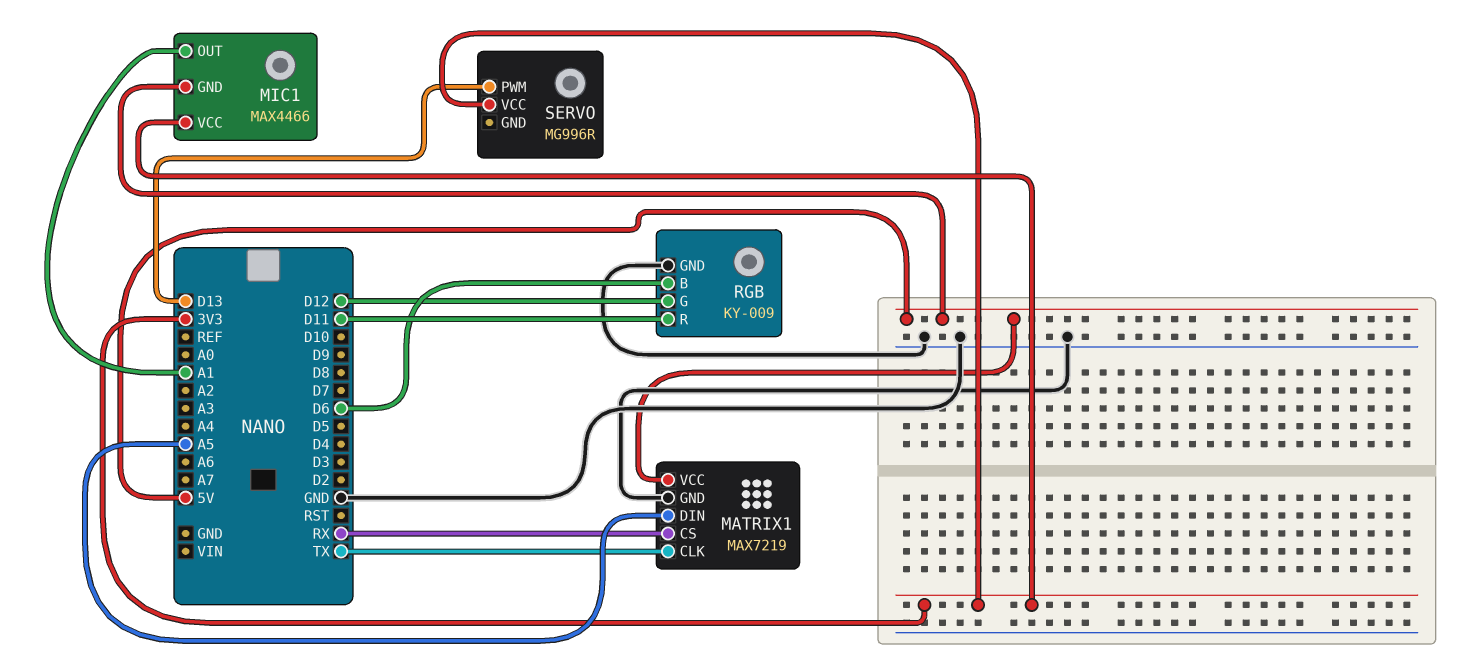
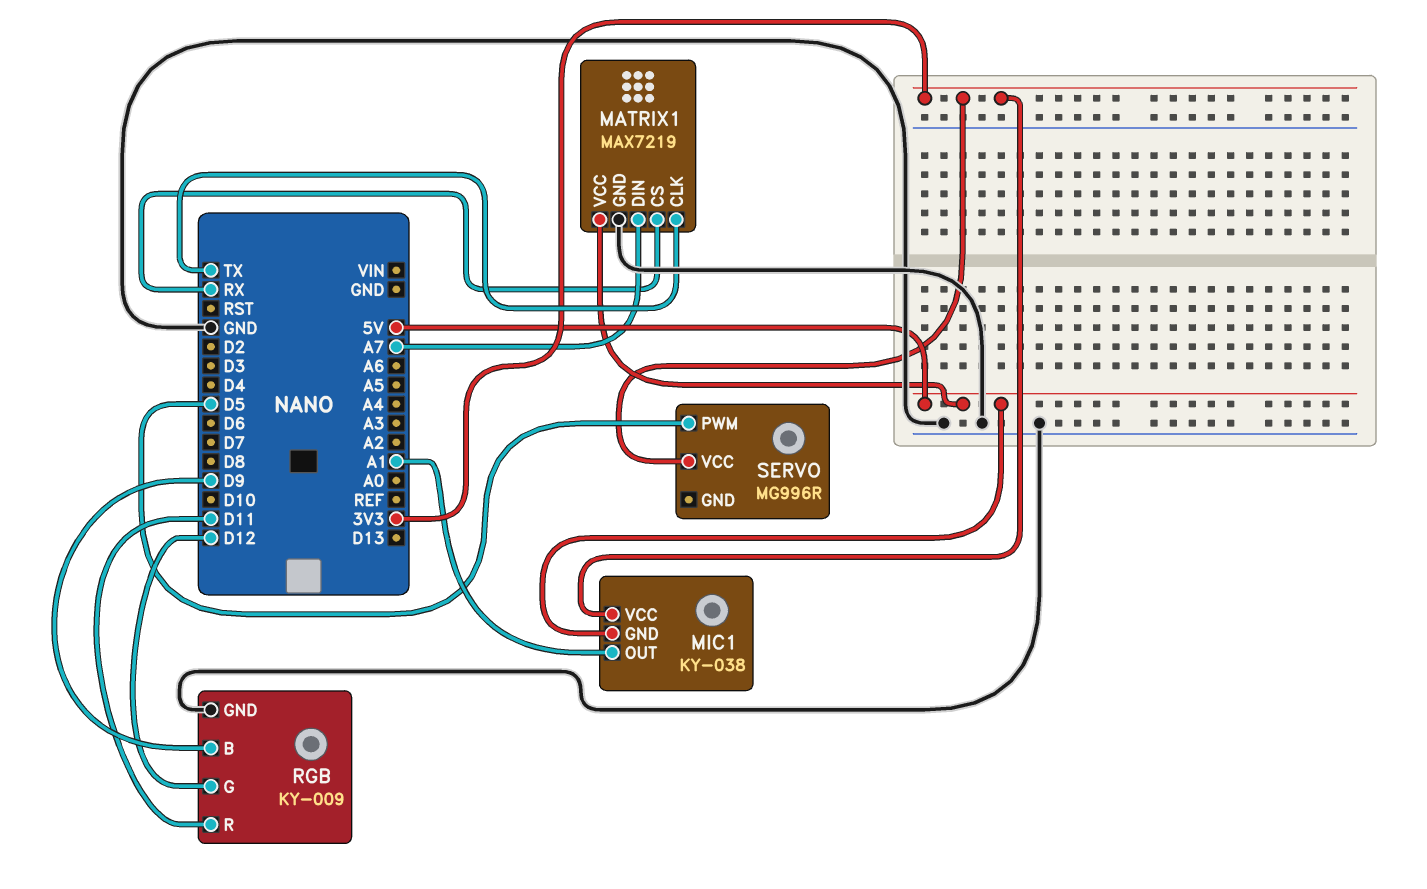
MATRIX1 pin DIN: A5 -> A7
MIC1: MAX4466 -> KY-038
RGB pin B: D6 -> D9
SERVO pin PWM: D13 -> D5

